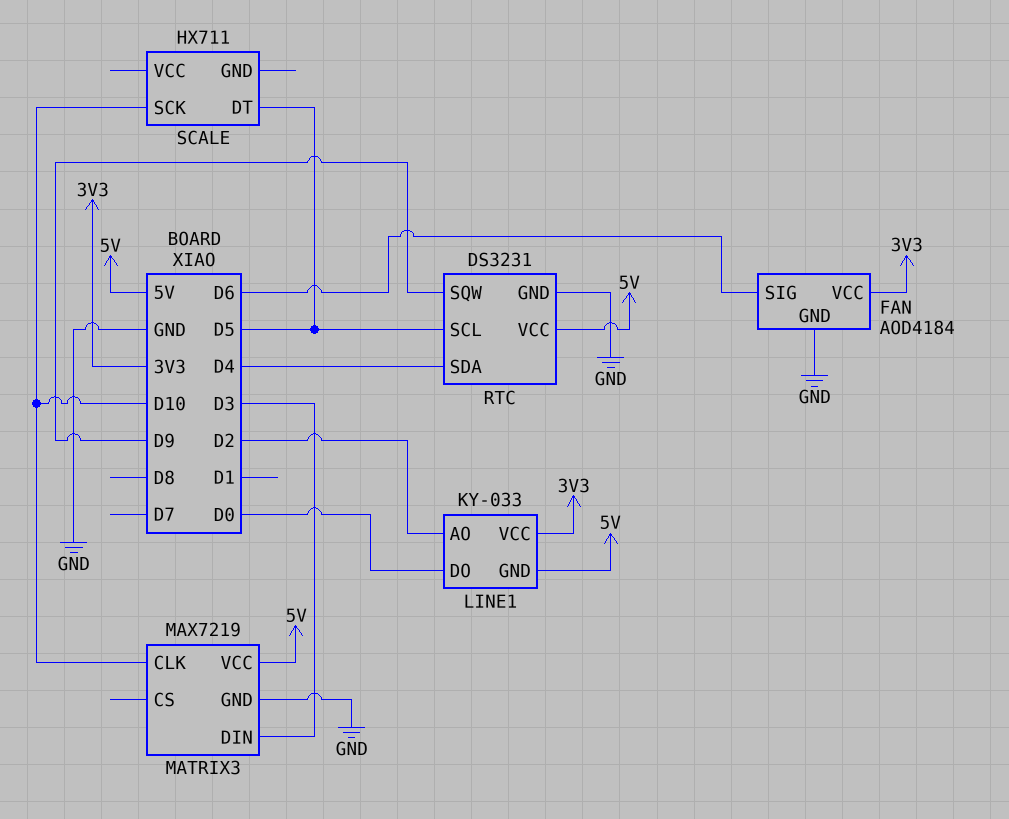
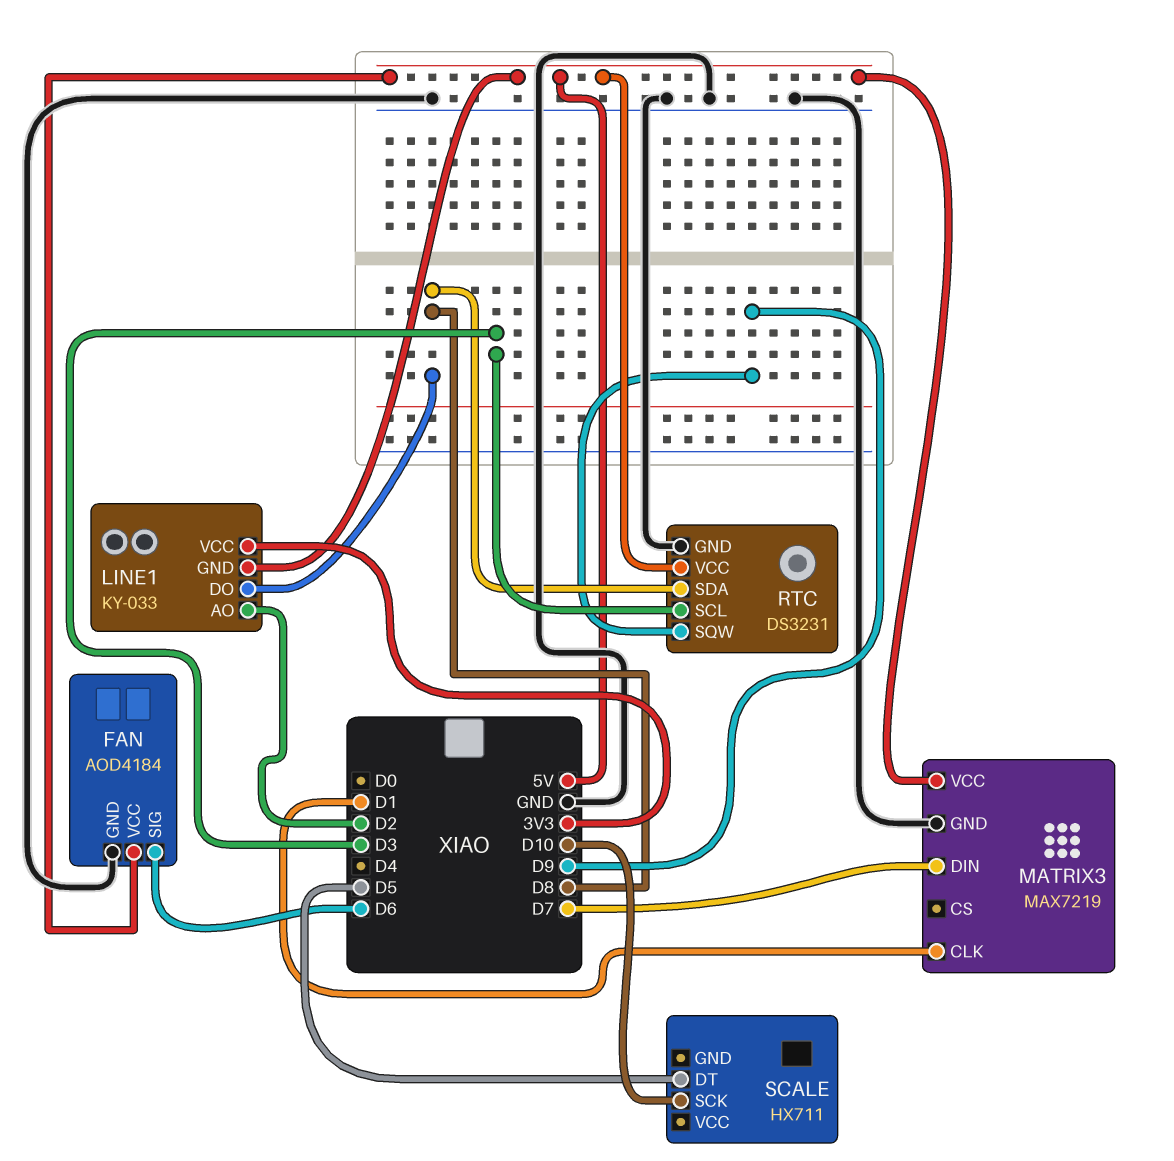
FAN pin VCC: 3V3 -> 5V
LINE1 pin DO: D0 -> D8
MATRIX3 pin CLK: D10 -> D1
MATRIX3 pin DIN: D3 -> D7
RTC pin SCL: D5 -> D3
RTC pin SDA: D4 -> D8

